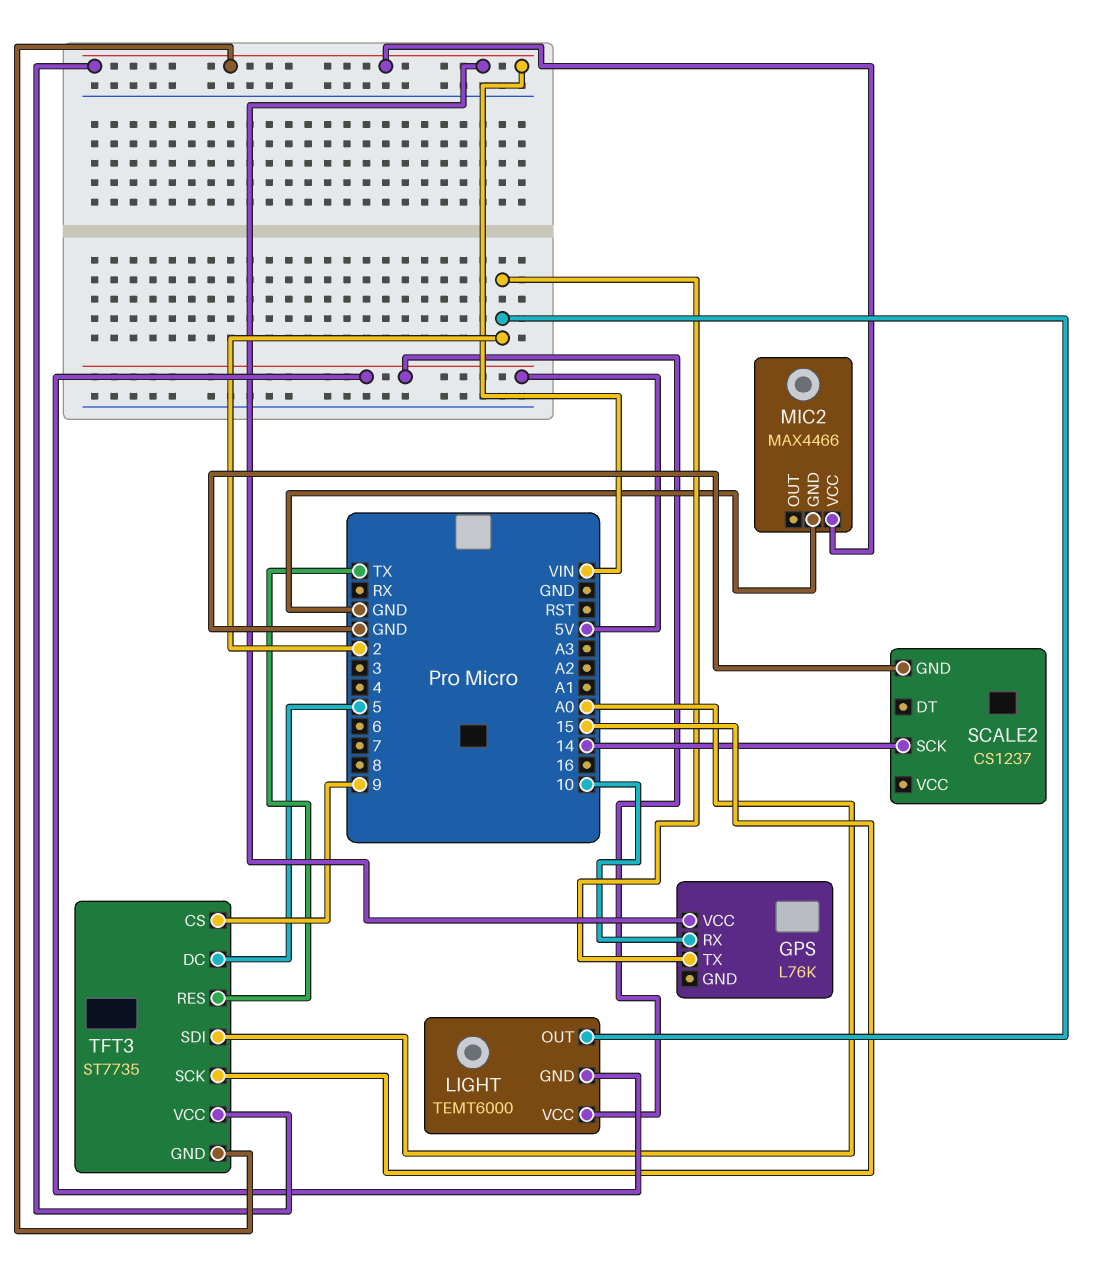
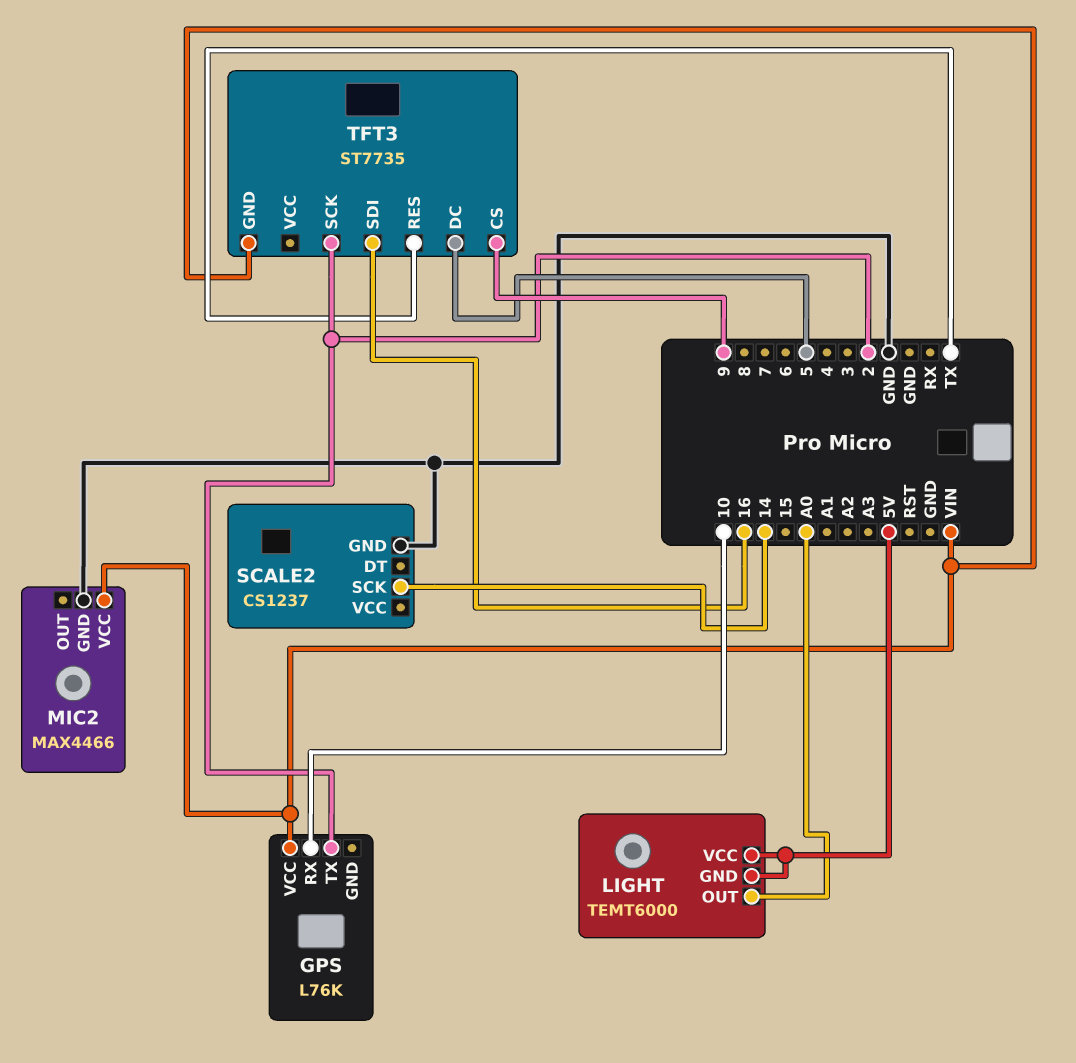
LIGHT pin OUT: 2 -> A0
TFT3 pin SCK: 15 -> 2
TFT3 pin SDI: A0 -> 16
TFT3 pin VCC: VIN -> none

